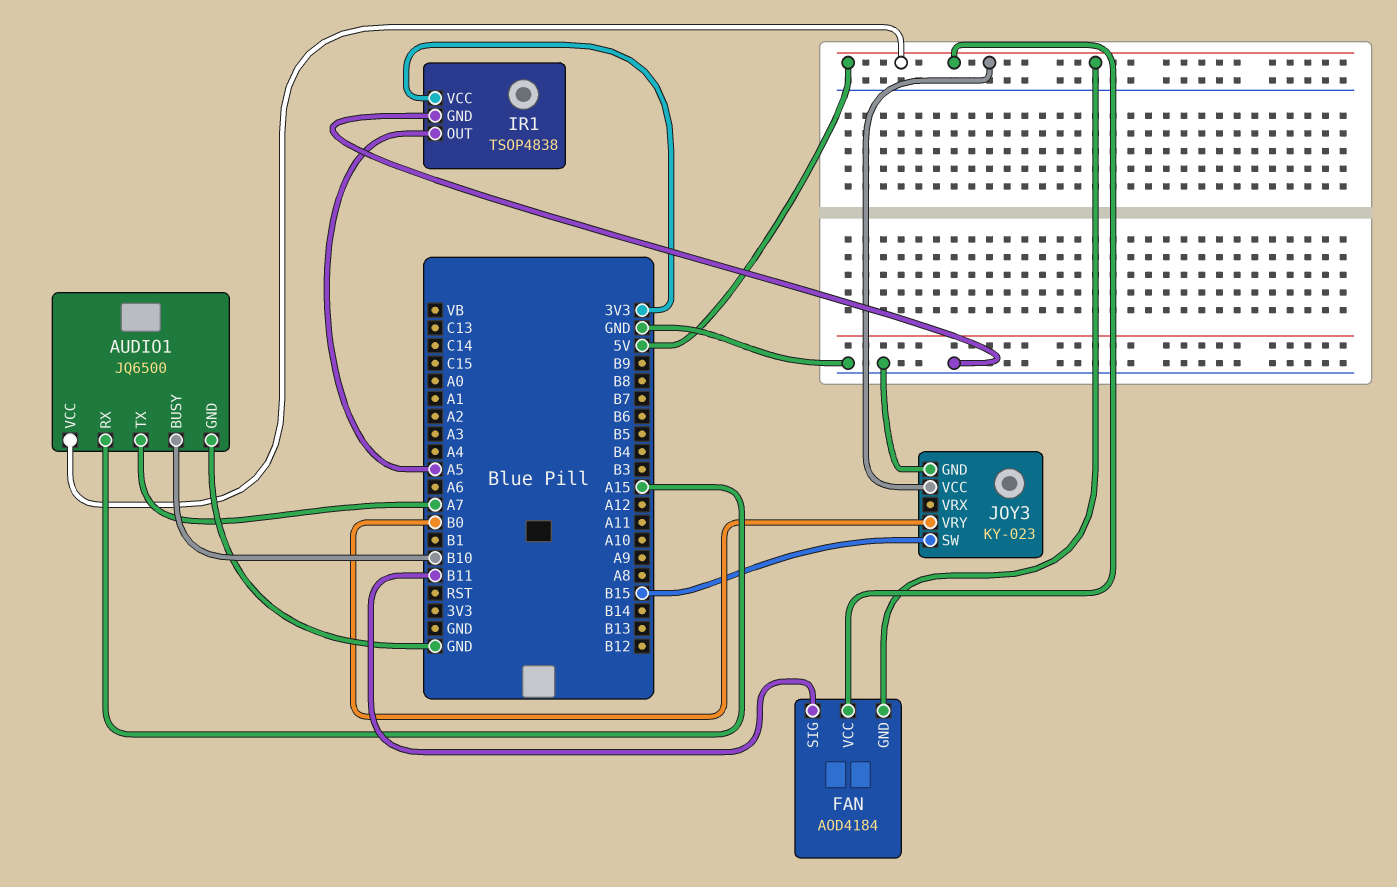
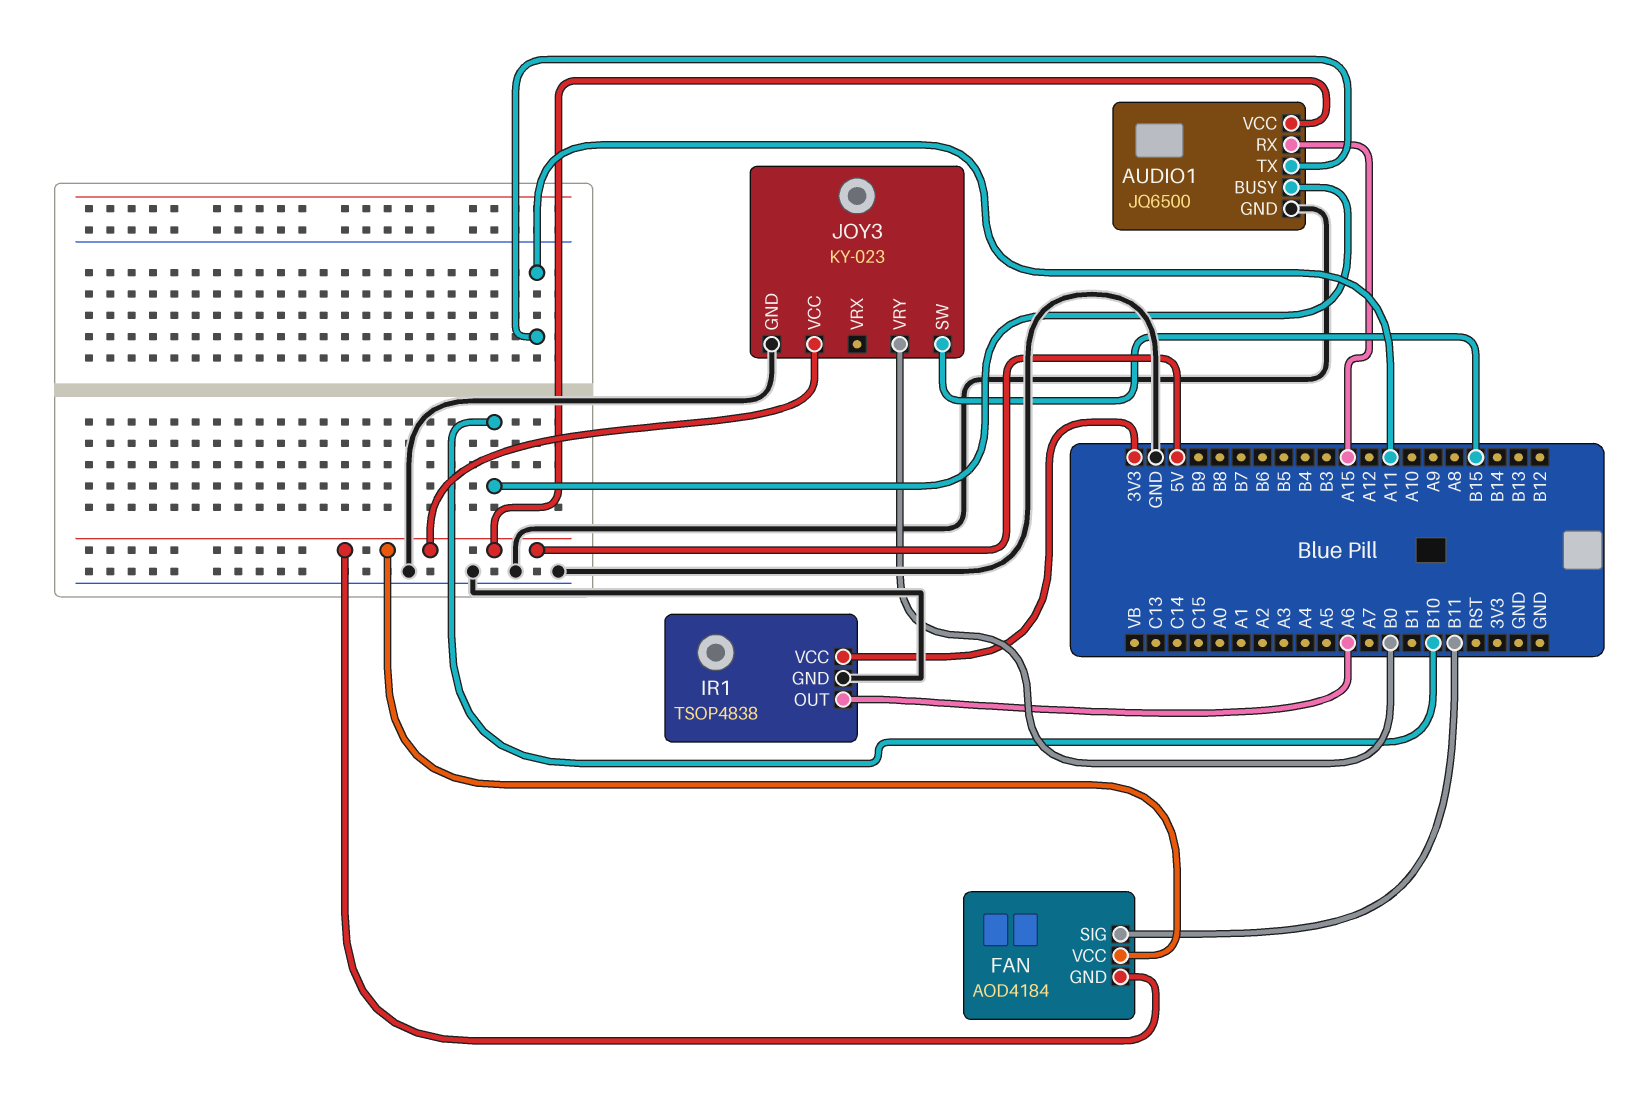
AUDIO1 pin TX: A7 -> A11
IR1 pin OUT: A5 -> A6

